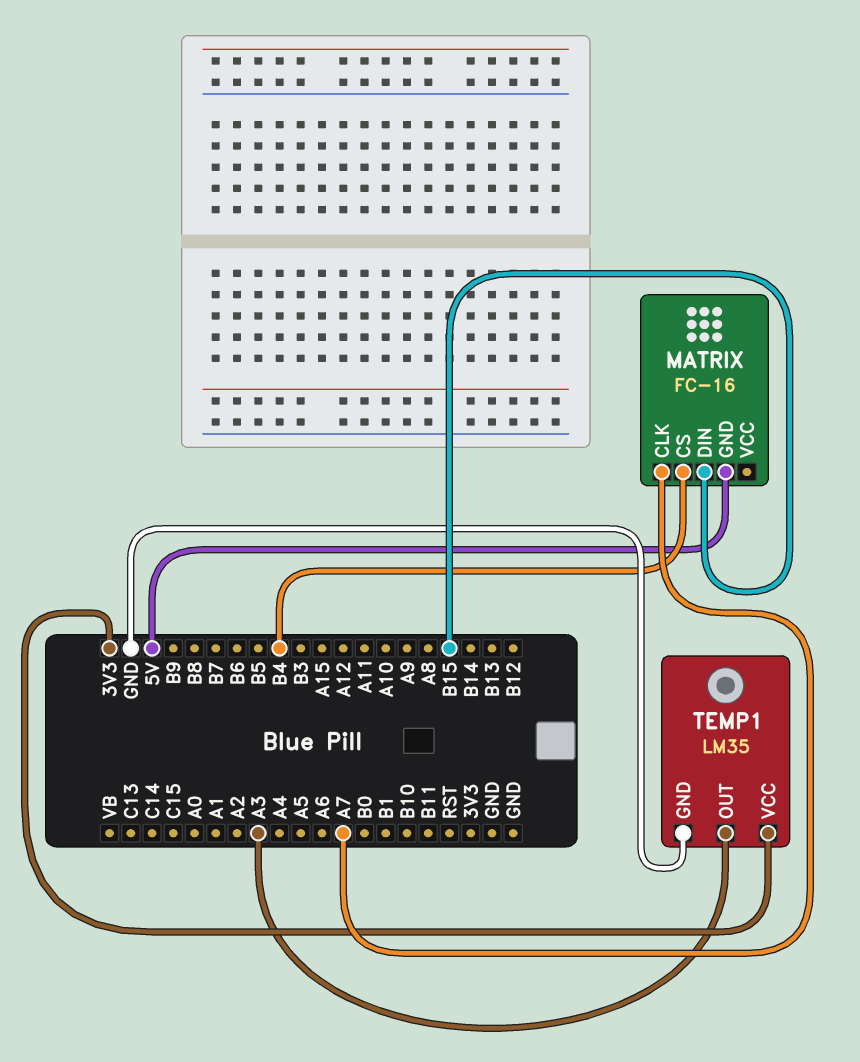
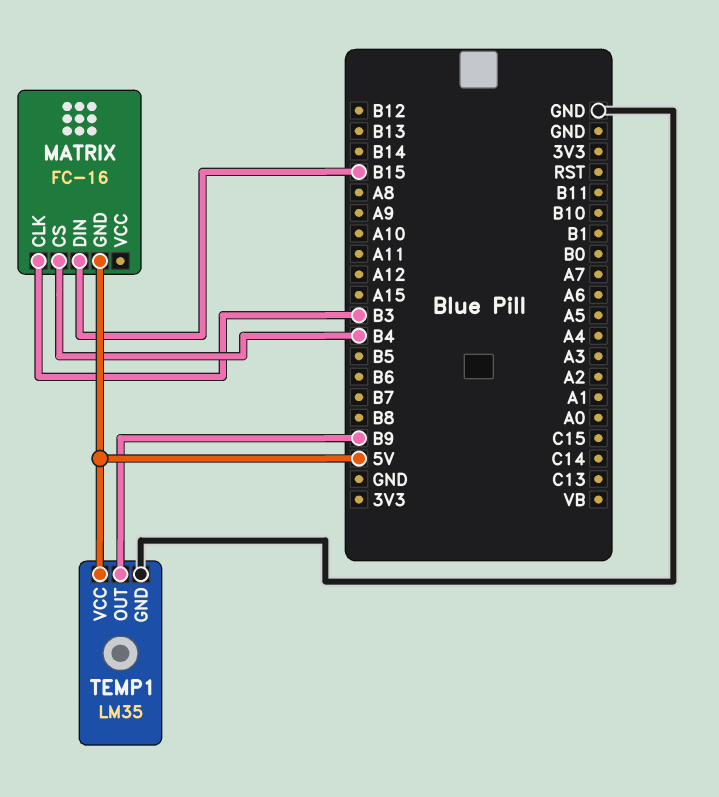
MATRIX pin CLK: A7 -> B3
TEMP1 pin OUT: A3 -> B9
TEMP1 pin VCC: 3V3 -> 5V

